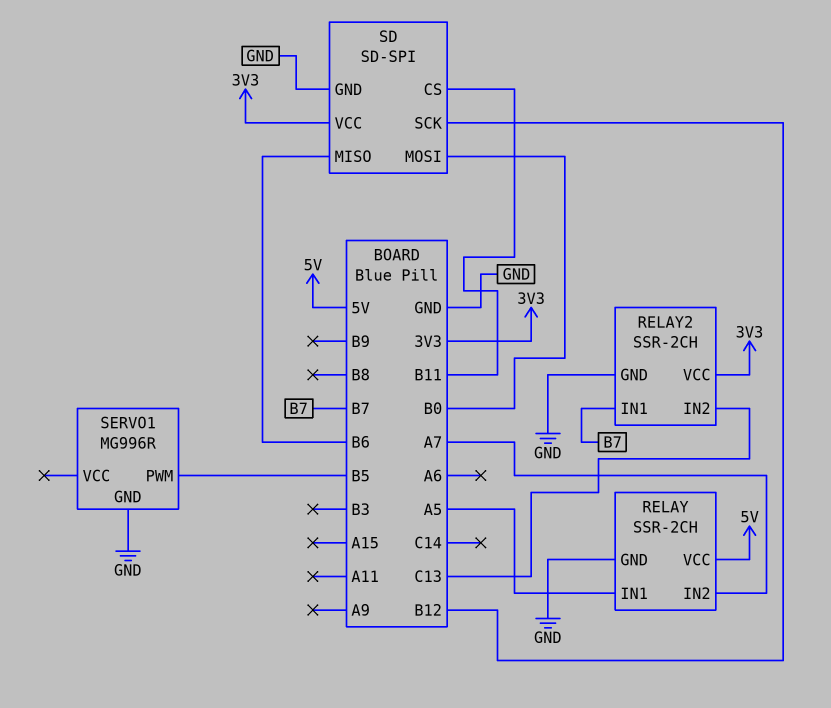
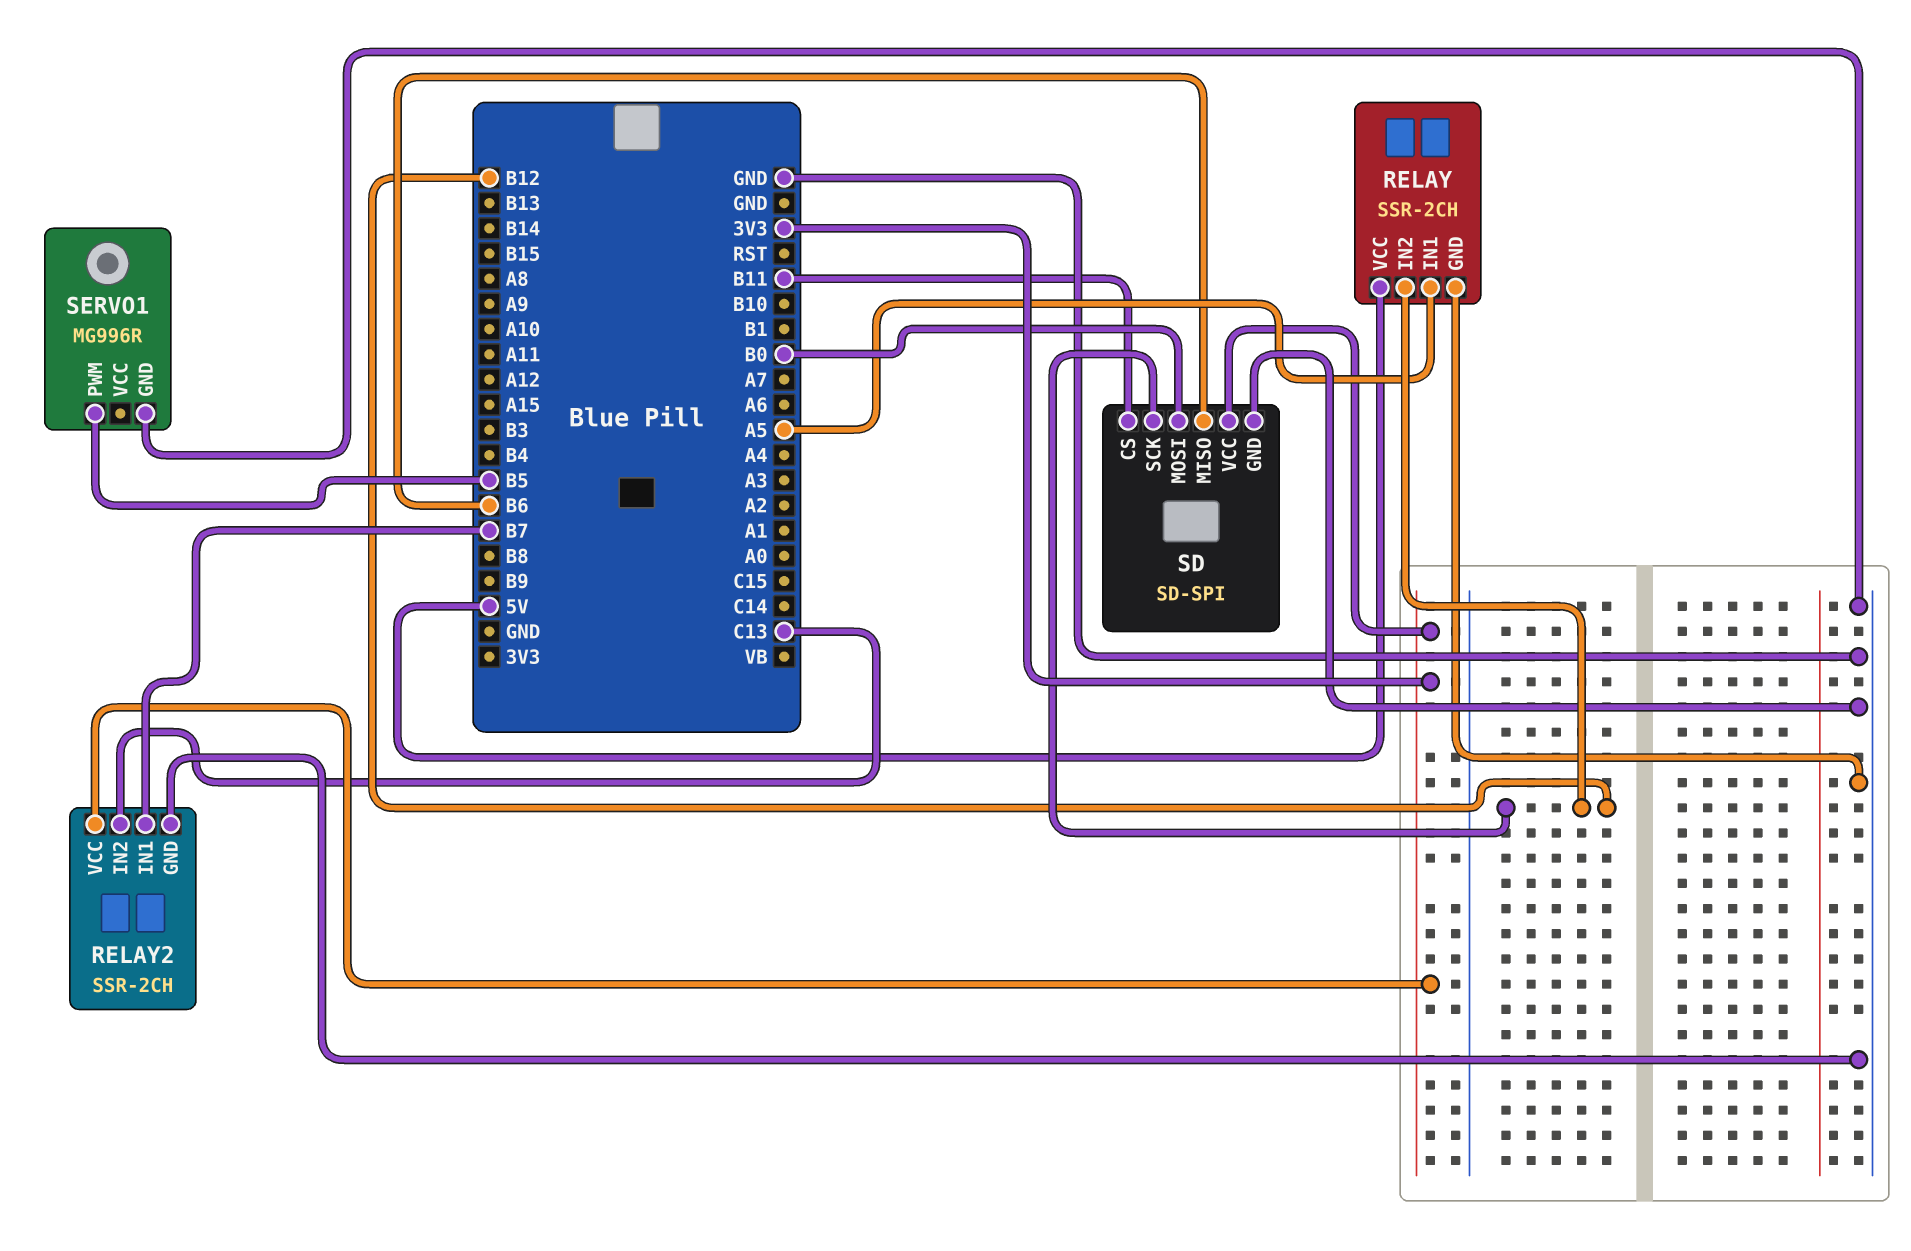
RELAY pin IN2: A7 -> B12

